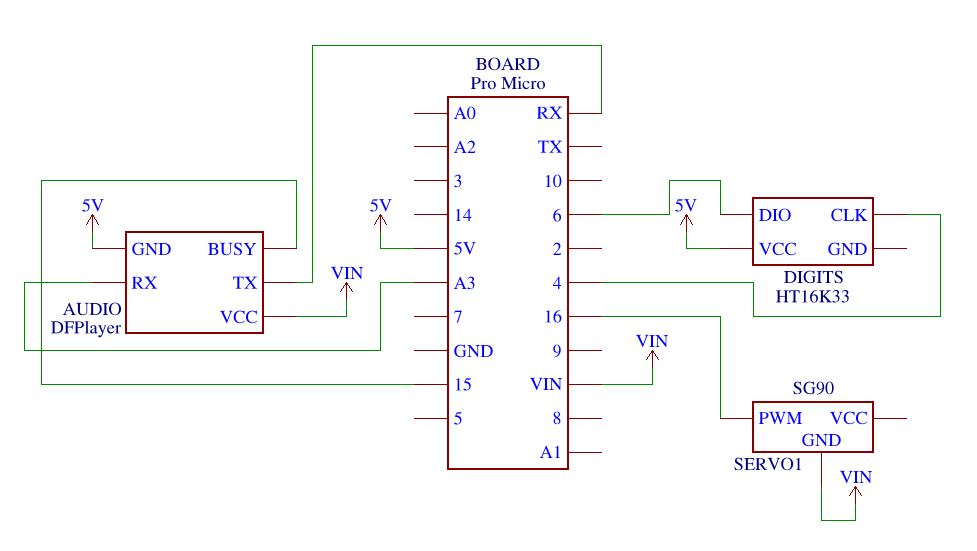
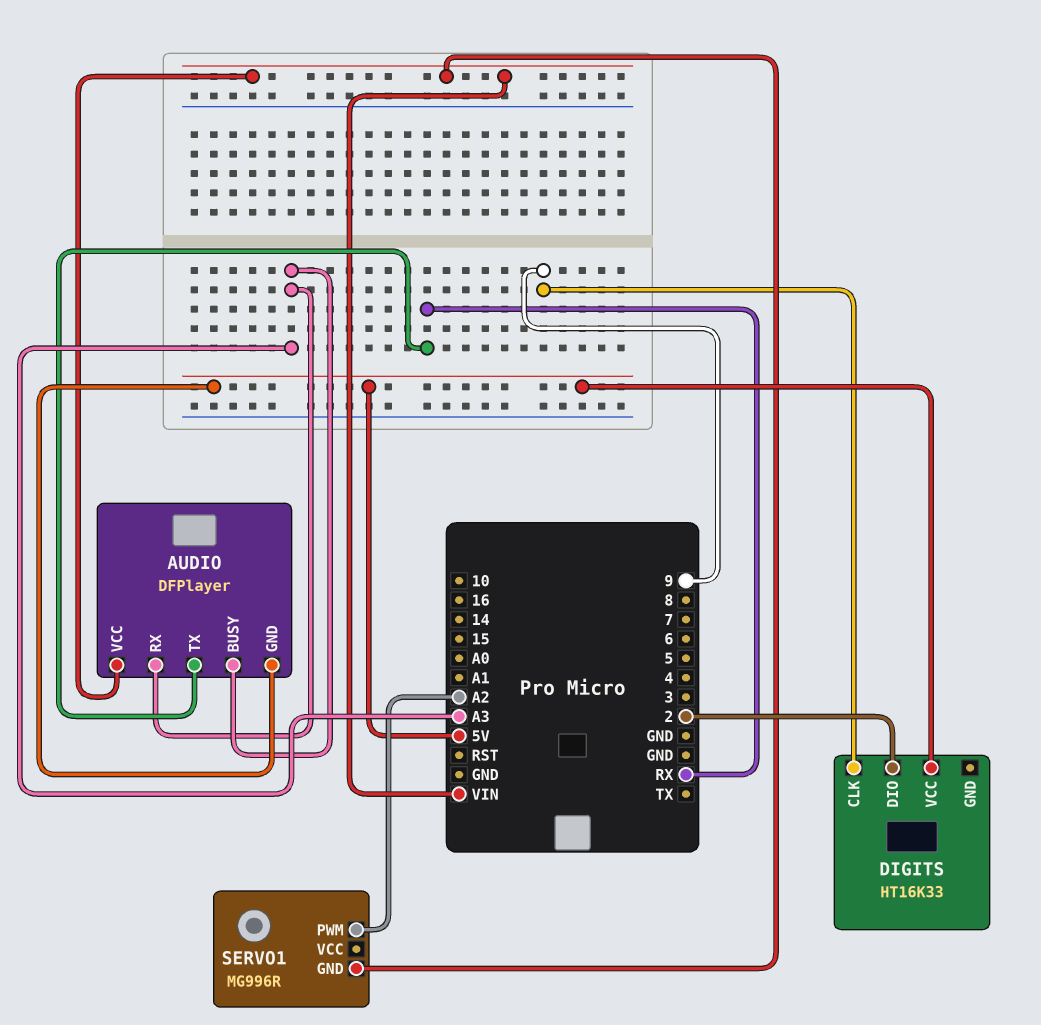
AUDIO pin BUSY: 15 -> A3
DIGITS pin CLK: 4 -> 9
DIGITS pin DIO: 6 -> 2
SERVO1: SG90 -> MG996R
SERVO1 pin PWM: 16 -> A2

